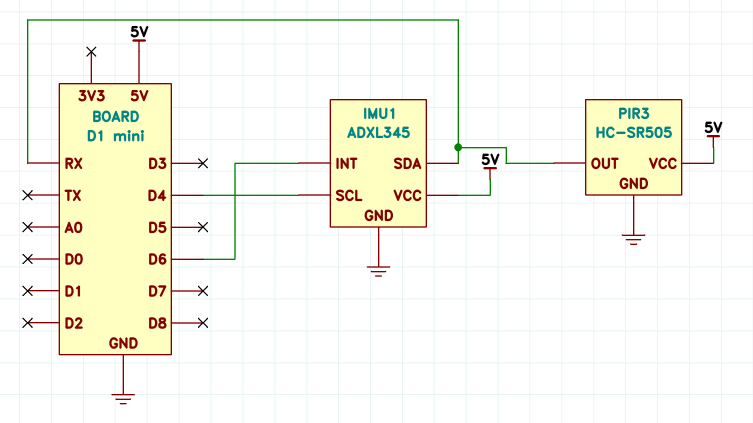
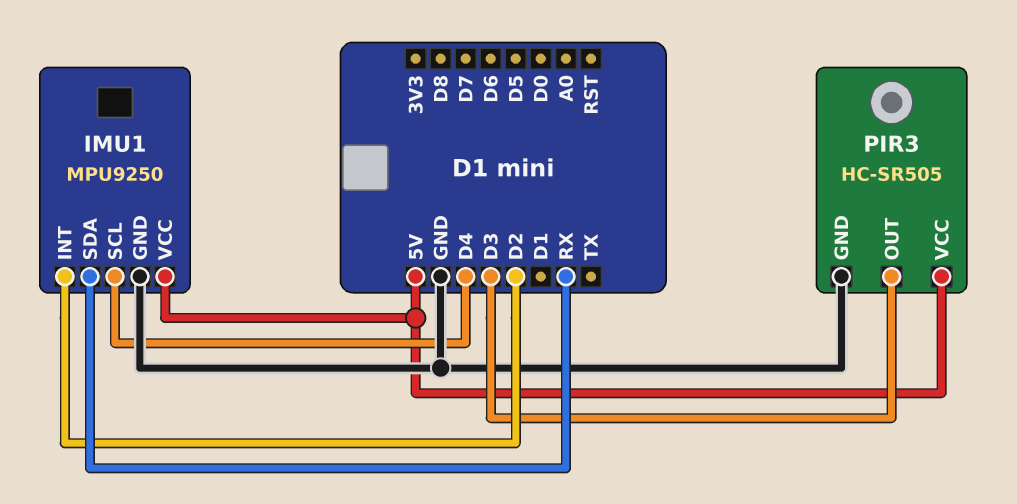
IMU1: ADXL345 -> MPU9250
IMU1 pin INT: D6 -> D2
PIR3 pin OUT: RX -> D3

